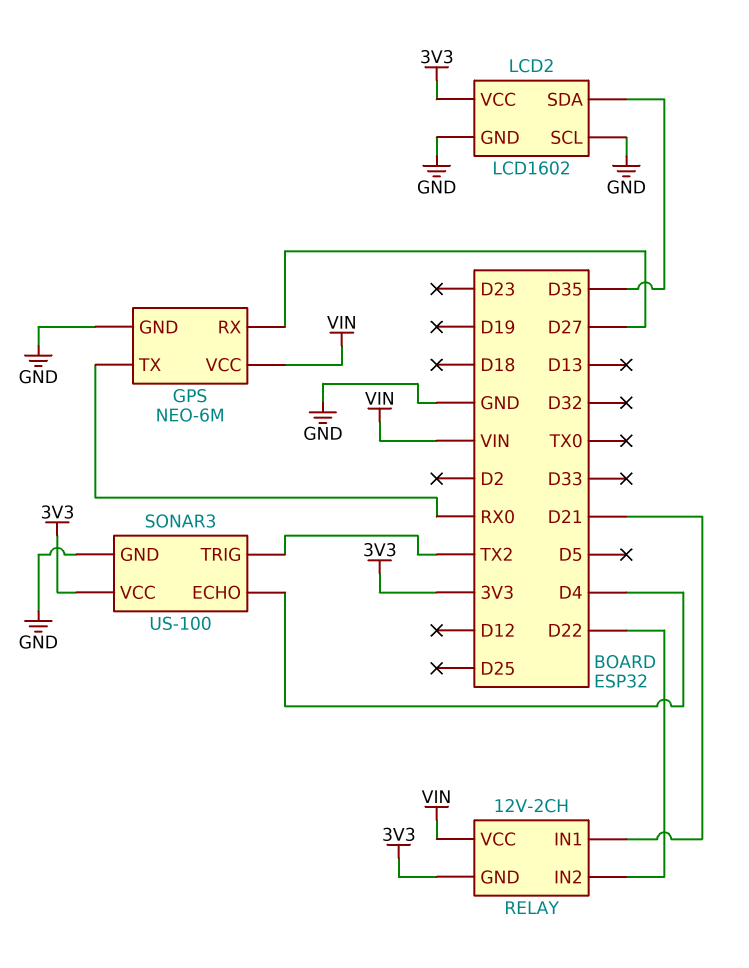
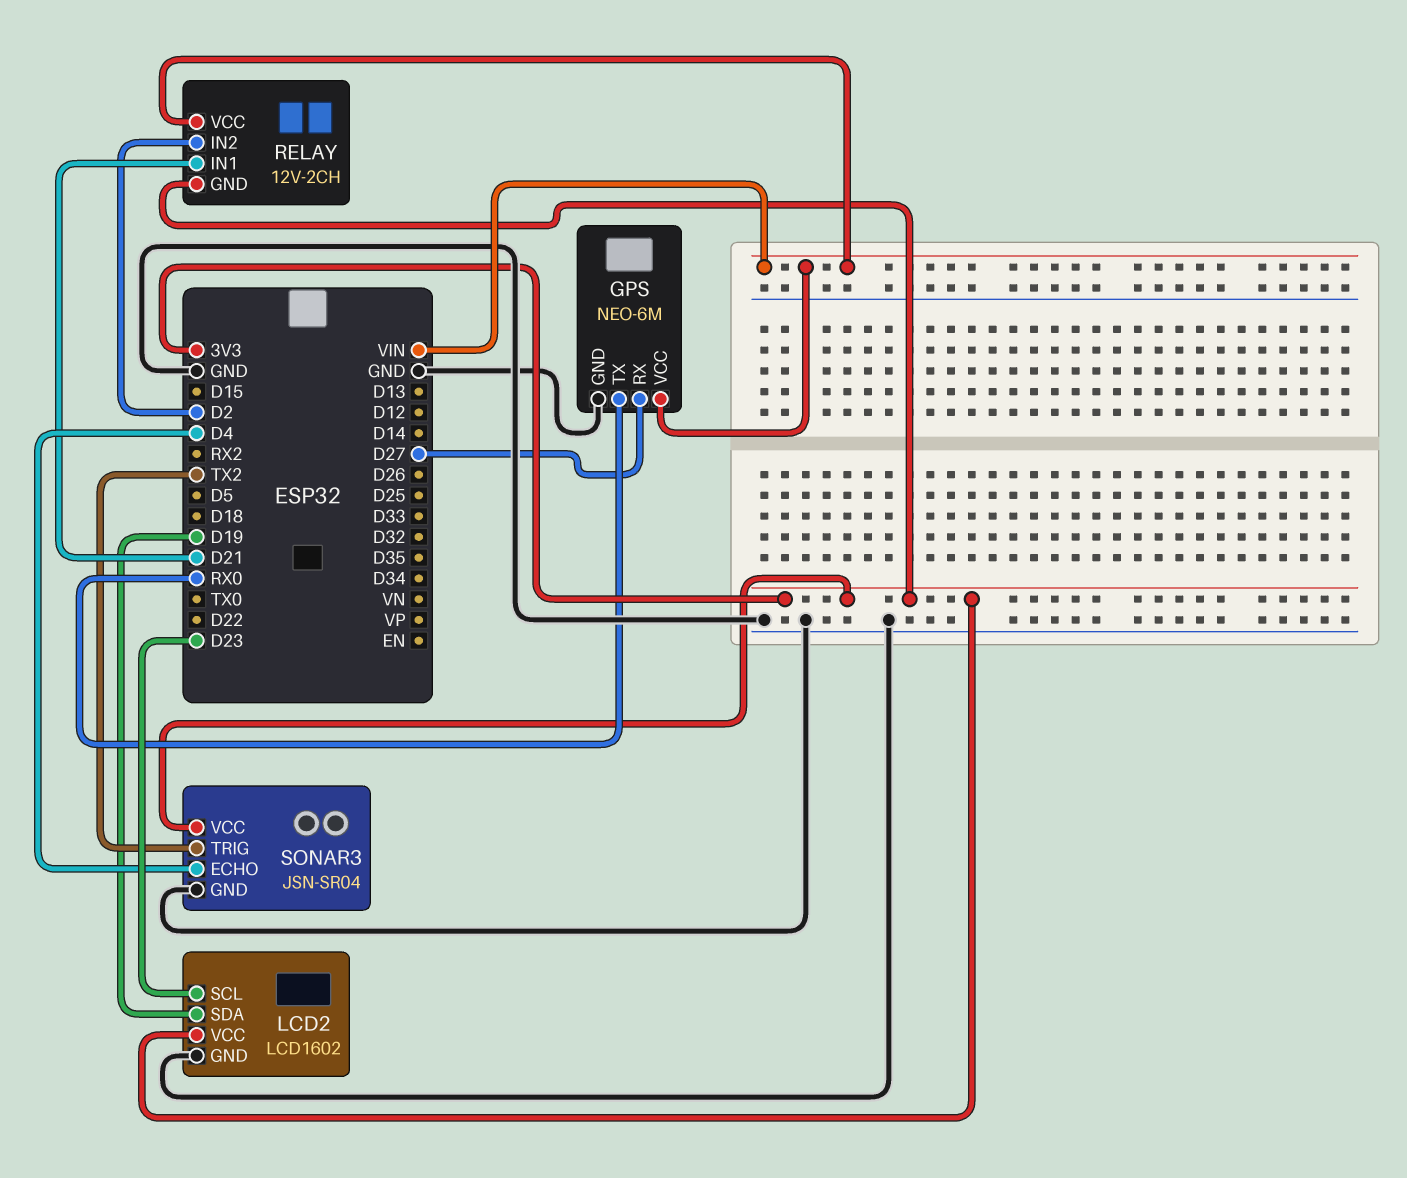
LCD2 pin SCL: GND -> D23
LCD2 pin SDA: D35 -> D19
RELAY pin IN2: D22 -> D2
SONAR3: US-100 -> JSN-SR04

